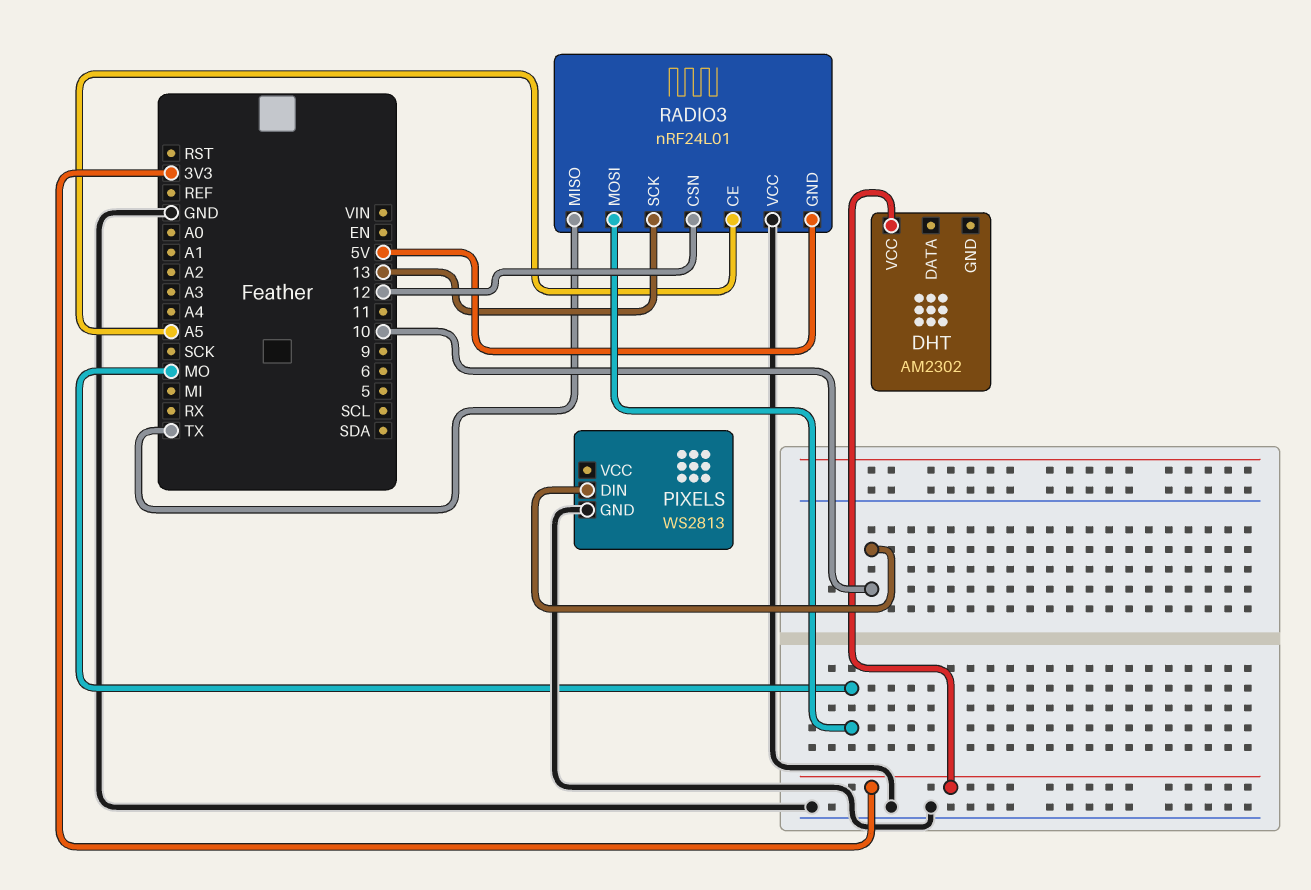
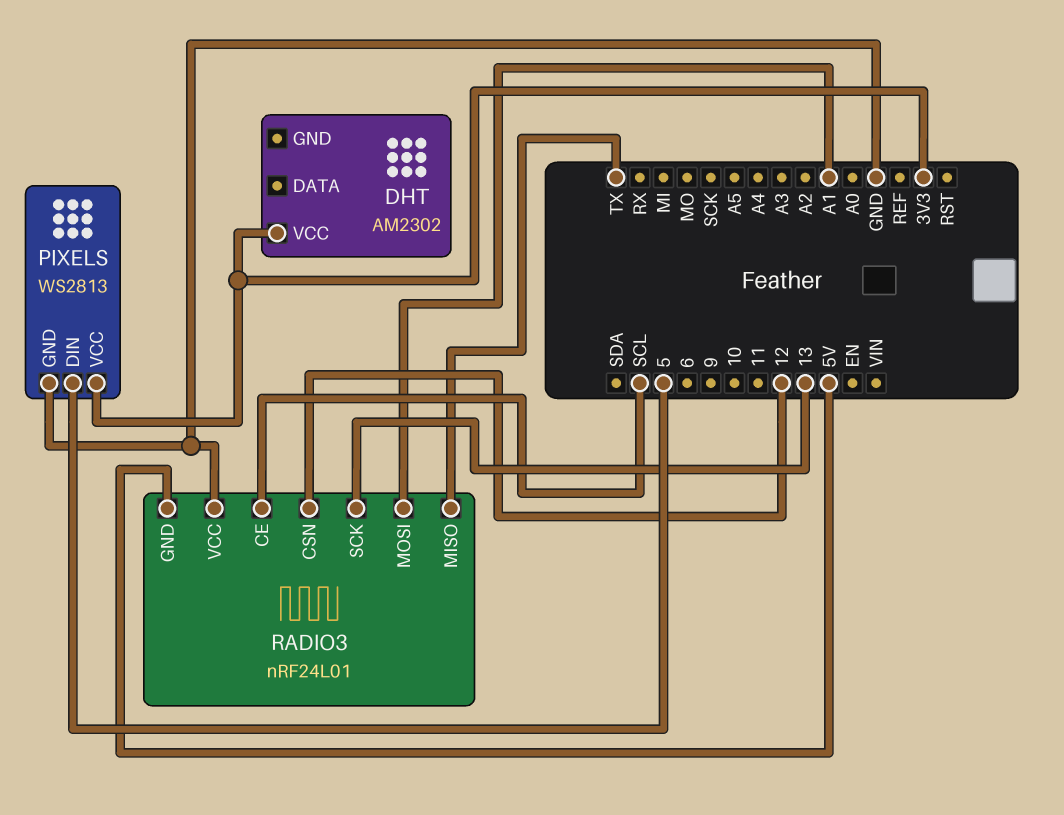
PIXELS pin DIN: 10 -> 5
PIXELS pin VCC: none -> 3V3
RADIO3 pin CE: A5 -> SCL
RADIO3 pin MOSI: MO -> A1

